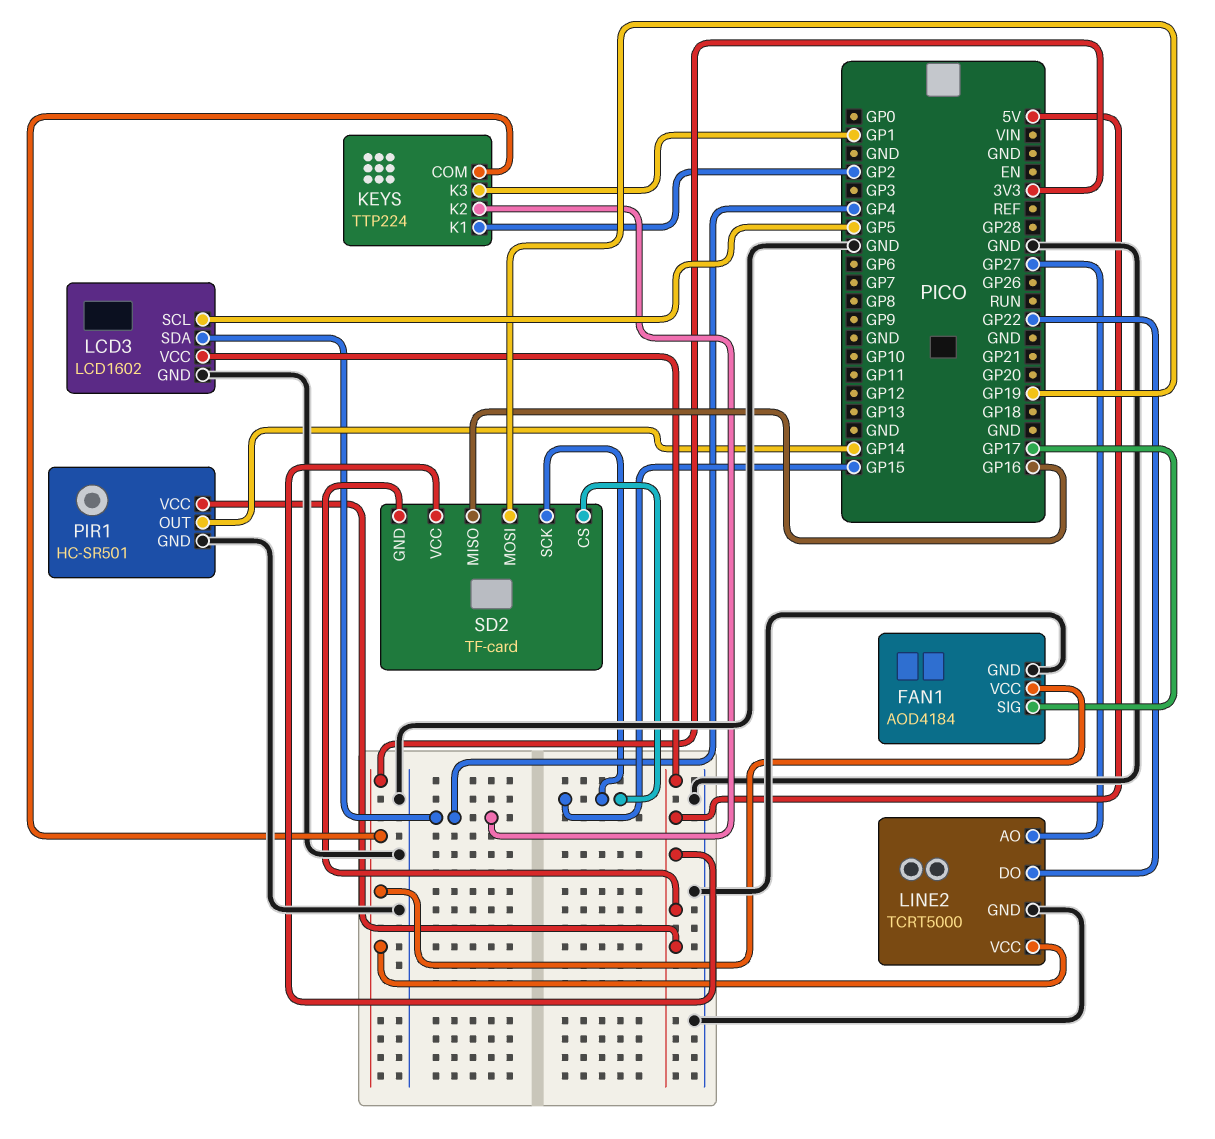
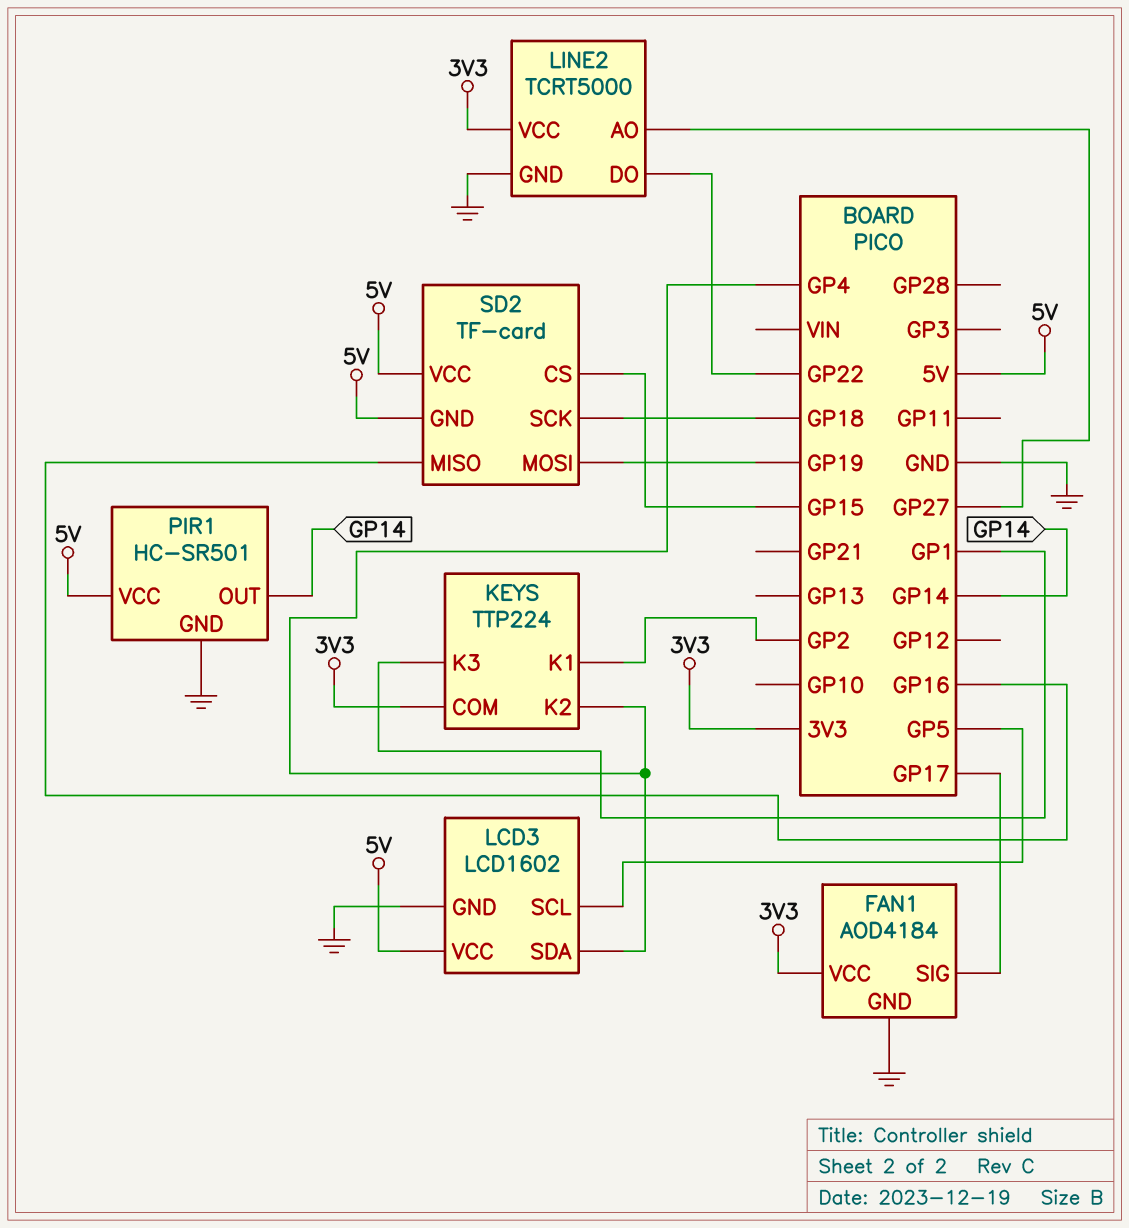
SD2 pin SCK: GP15 -> GP18

